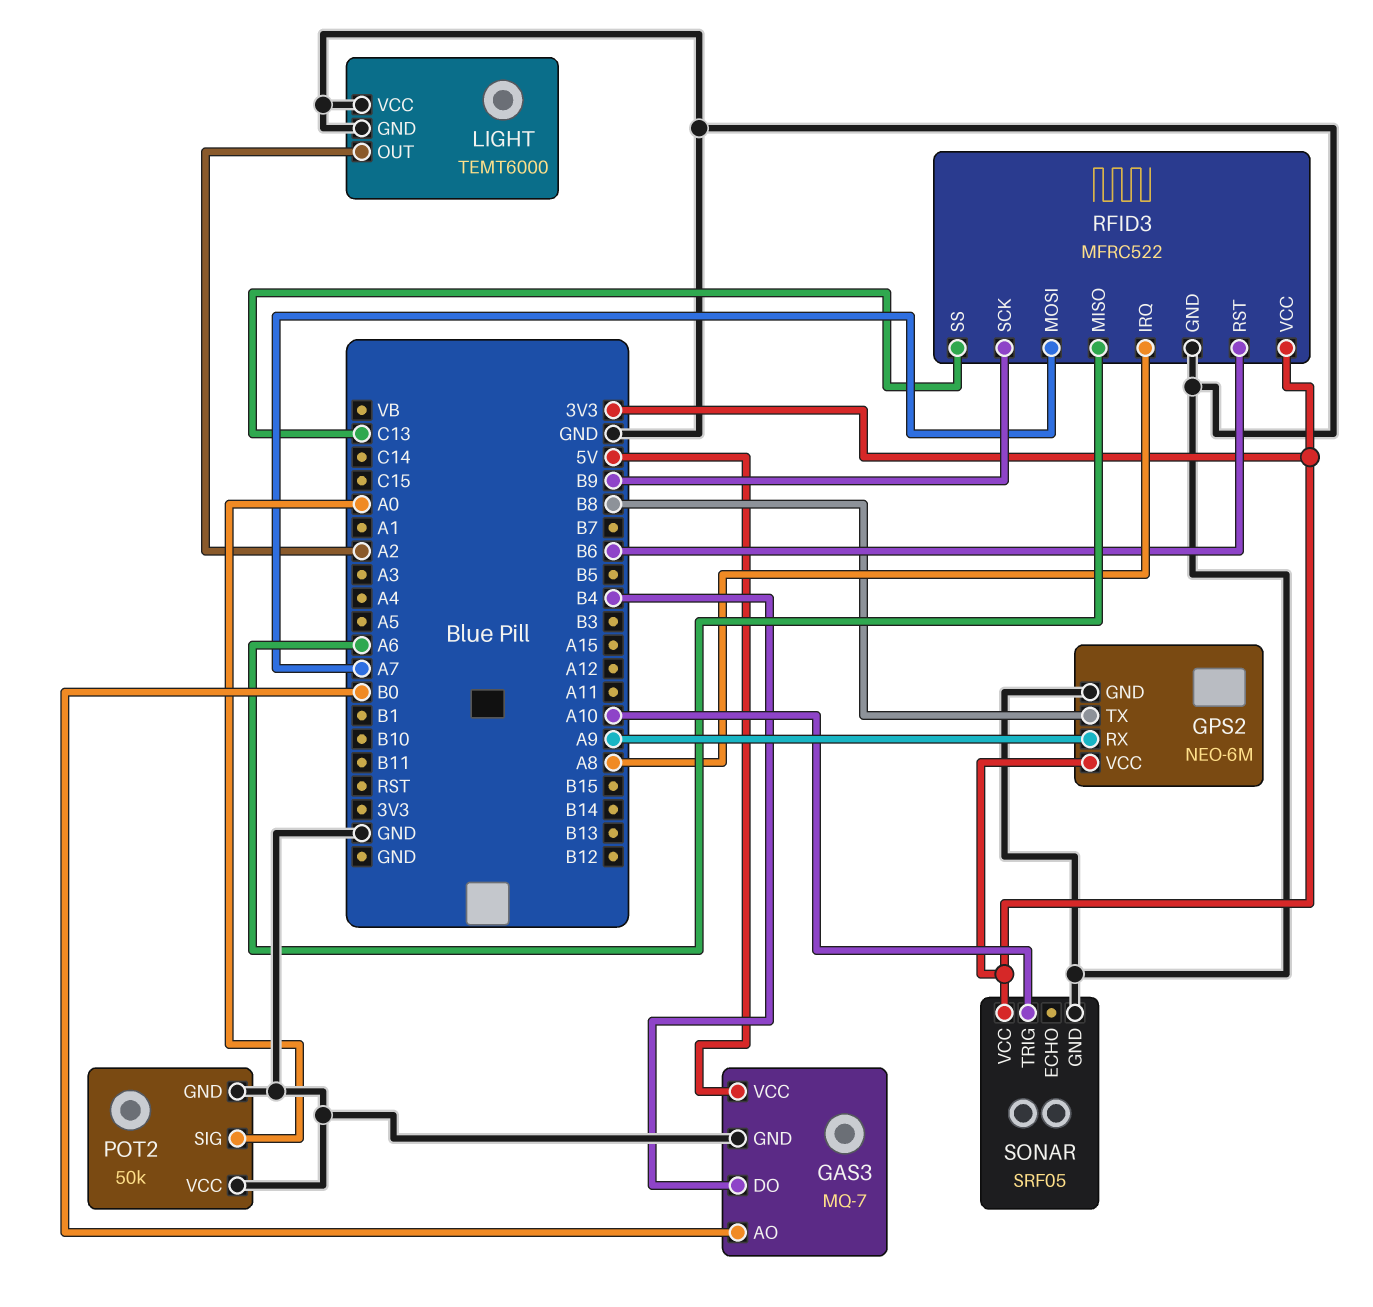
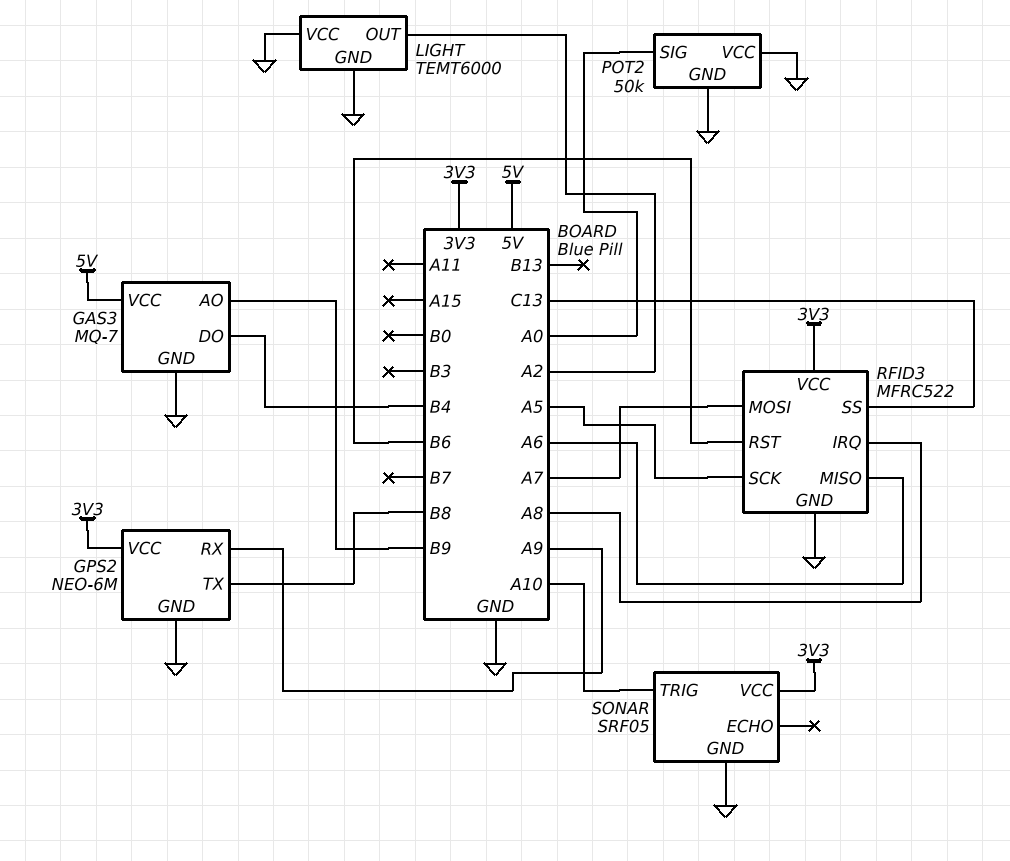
GAS3 pin AO: B0 -> B9
RFID3 pin SCK: B9 -> A5

